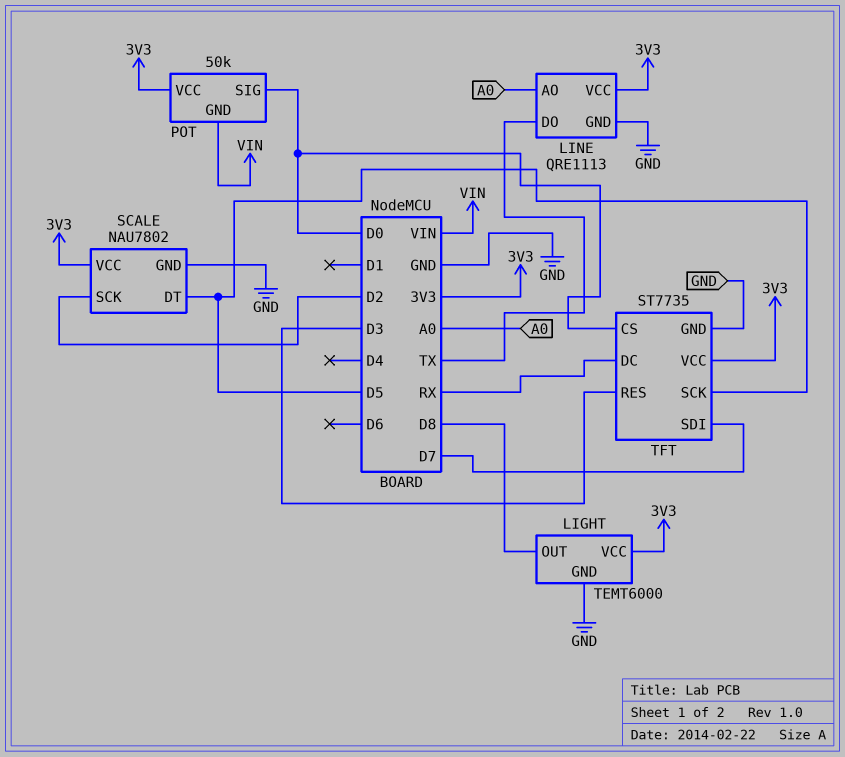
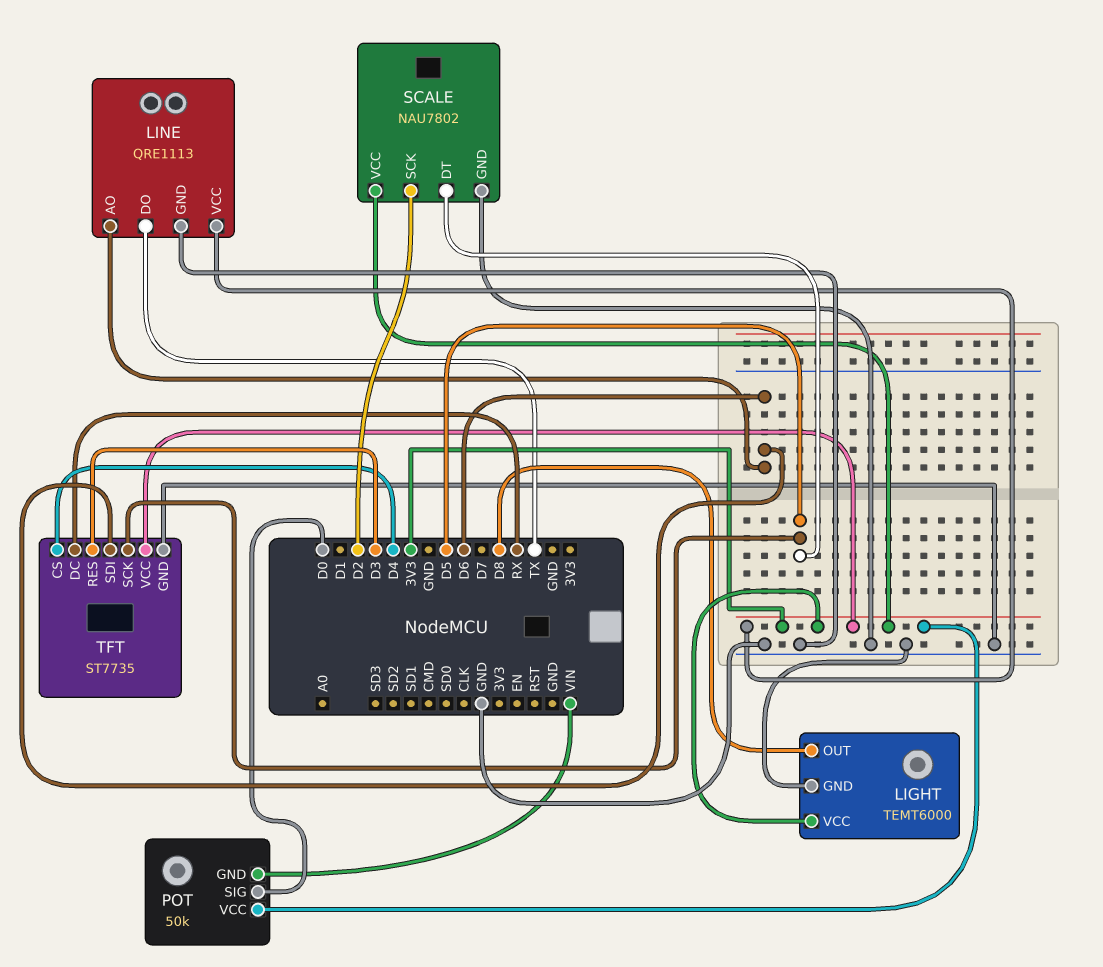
LINE pin AO: A0 -> D6
TFT pin CS: D0 -> D4
TFT pin SDI: D7 -> D6

